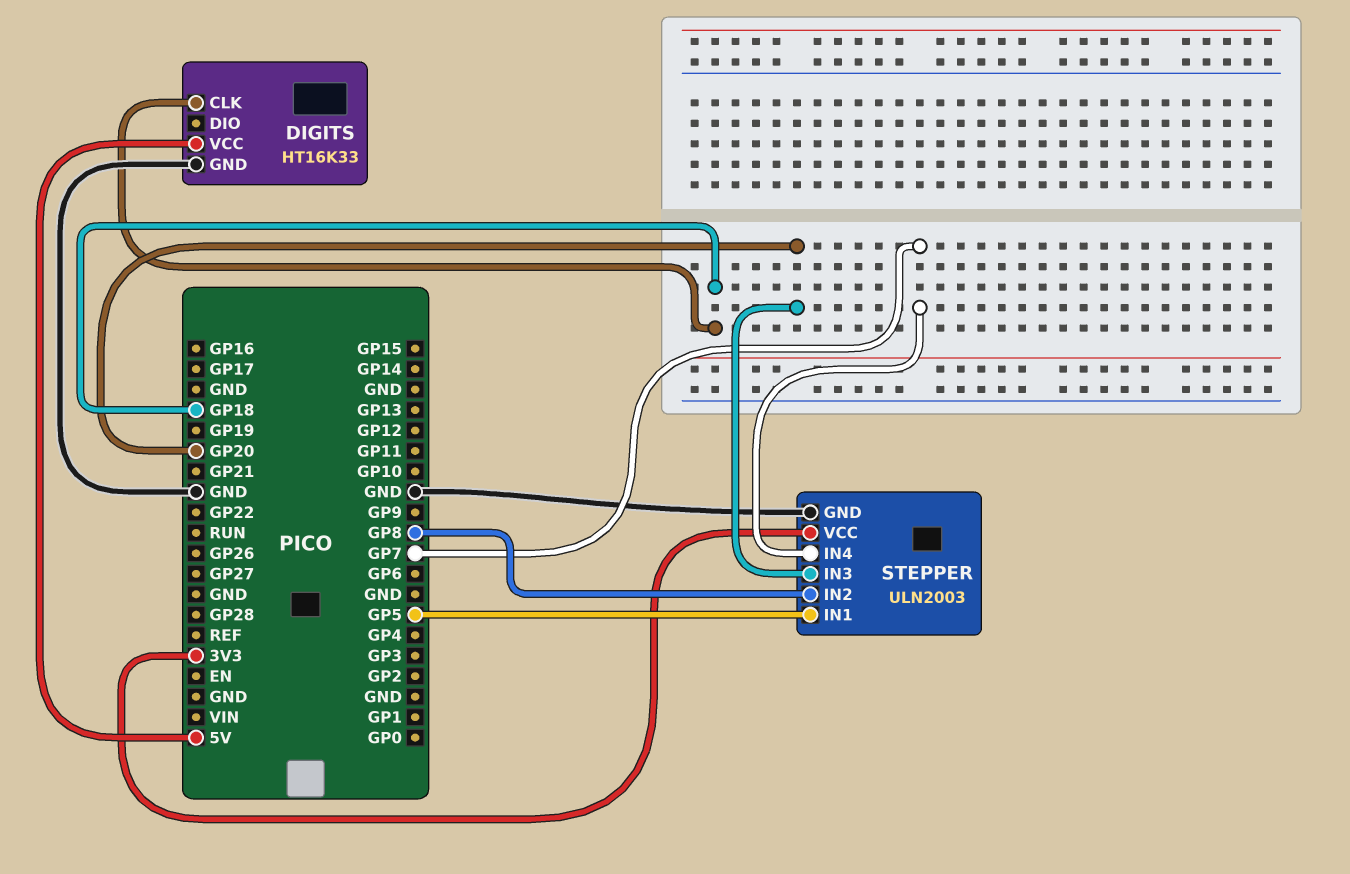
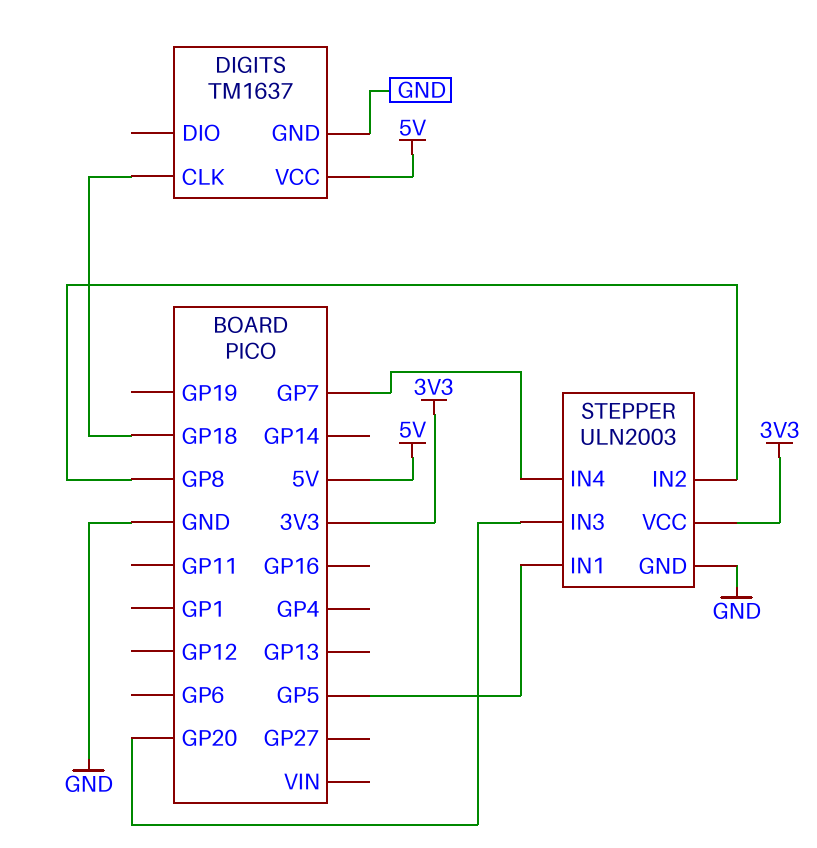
DIGITS: HT16K33 -> TM1637

